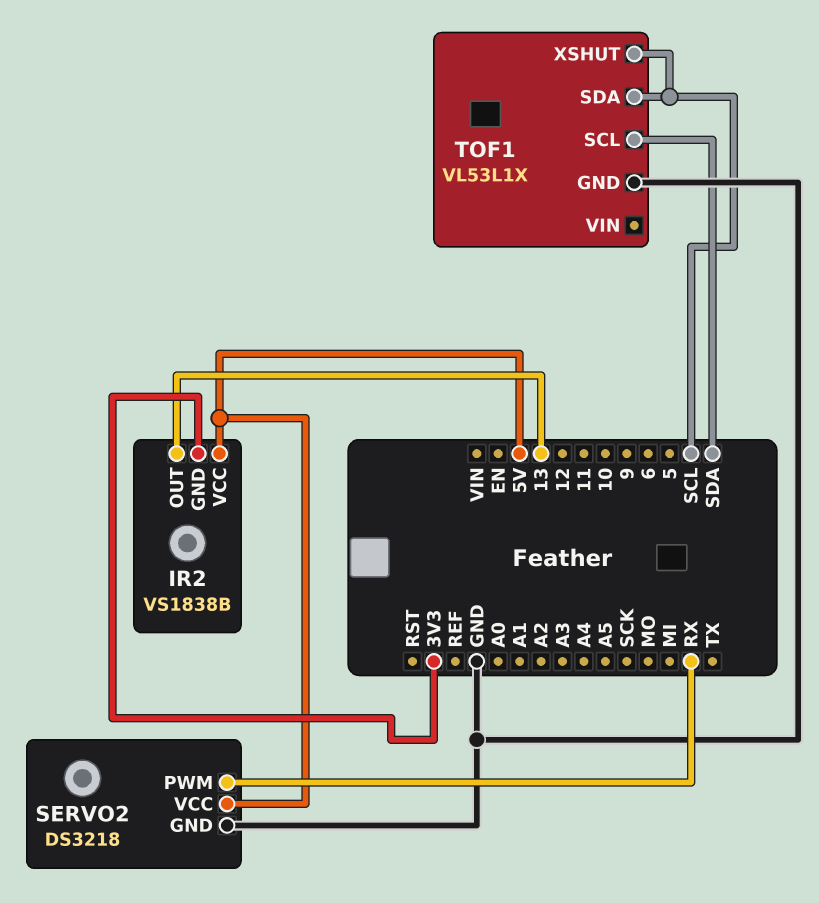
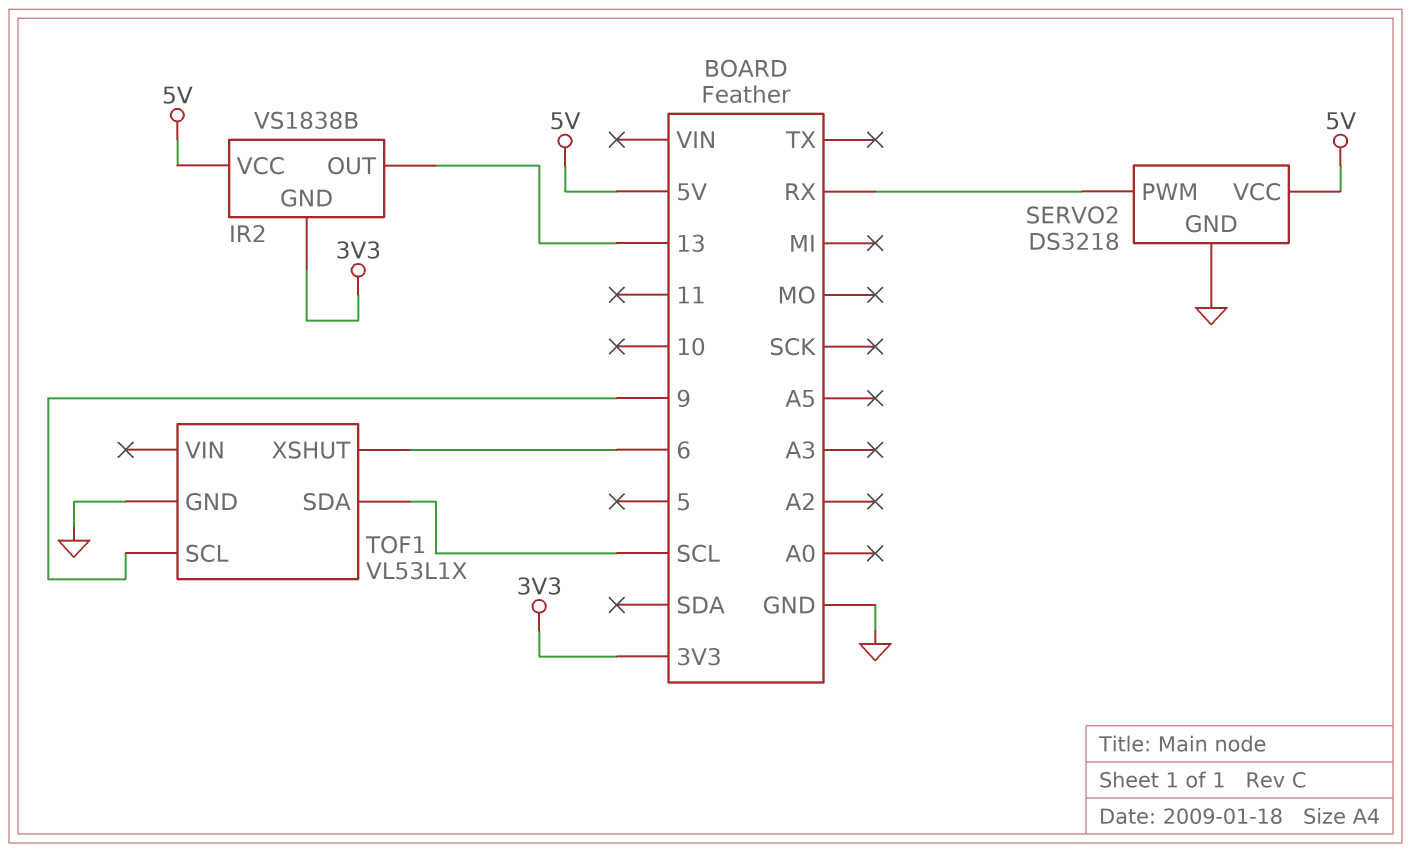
TOF1 pin SCL: SDA -> 9
TOF1 pin XSHUT: SCL -> 6

